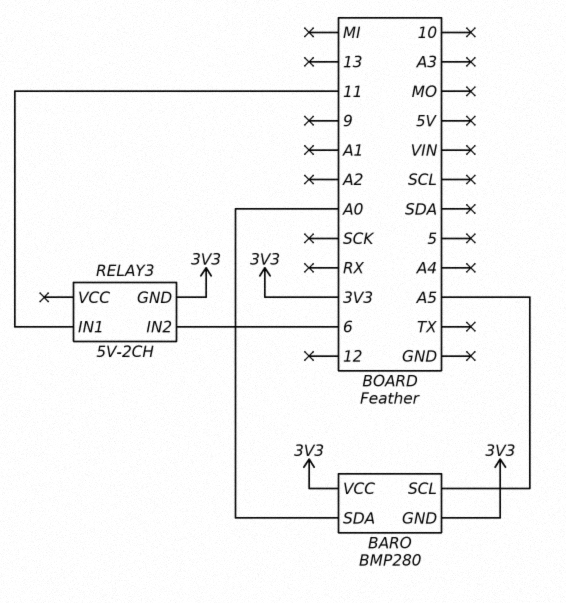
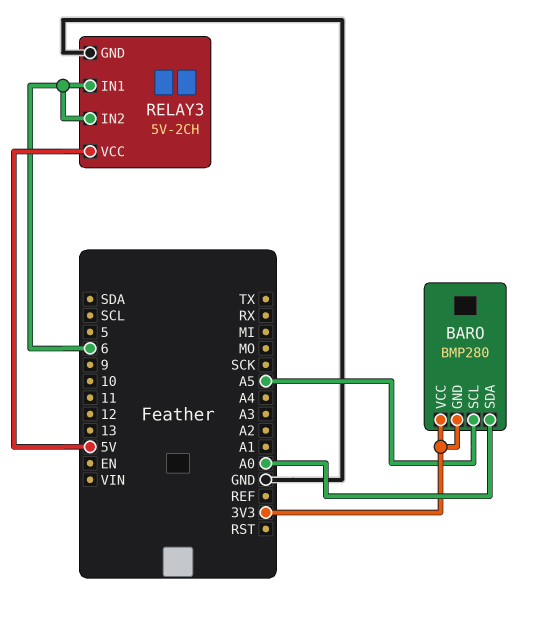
RELAY3 pin GND: 3V3 -> GND
RELAY3 pin IN1: 11 -> 6
RELAY3 pin VCC: none -> 5V

